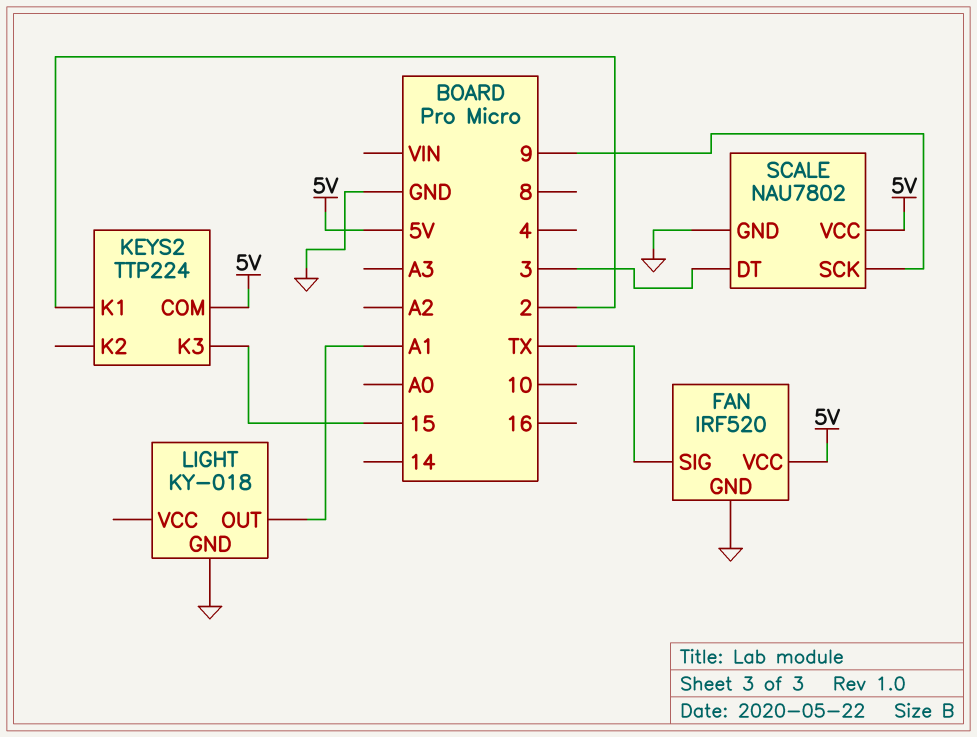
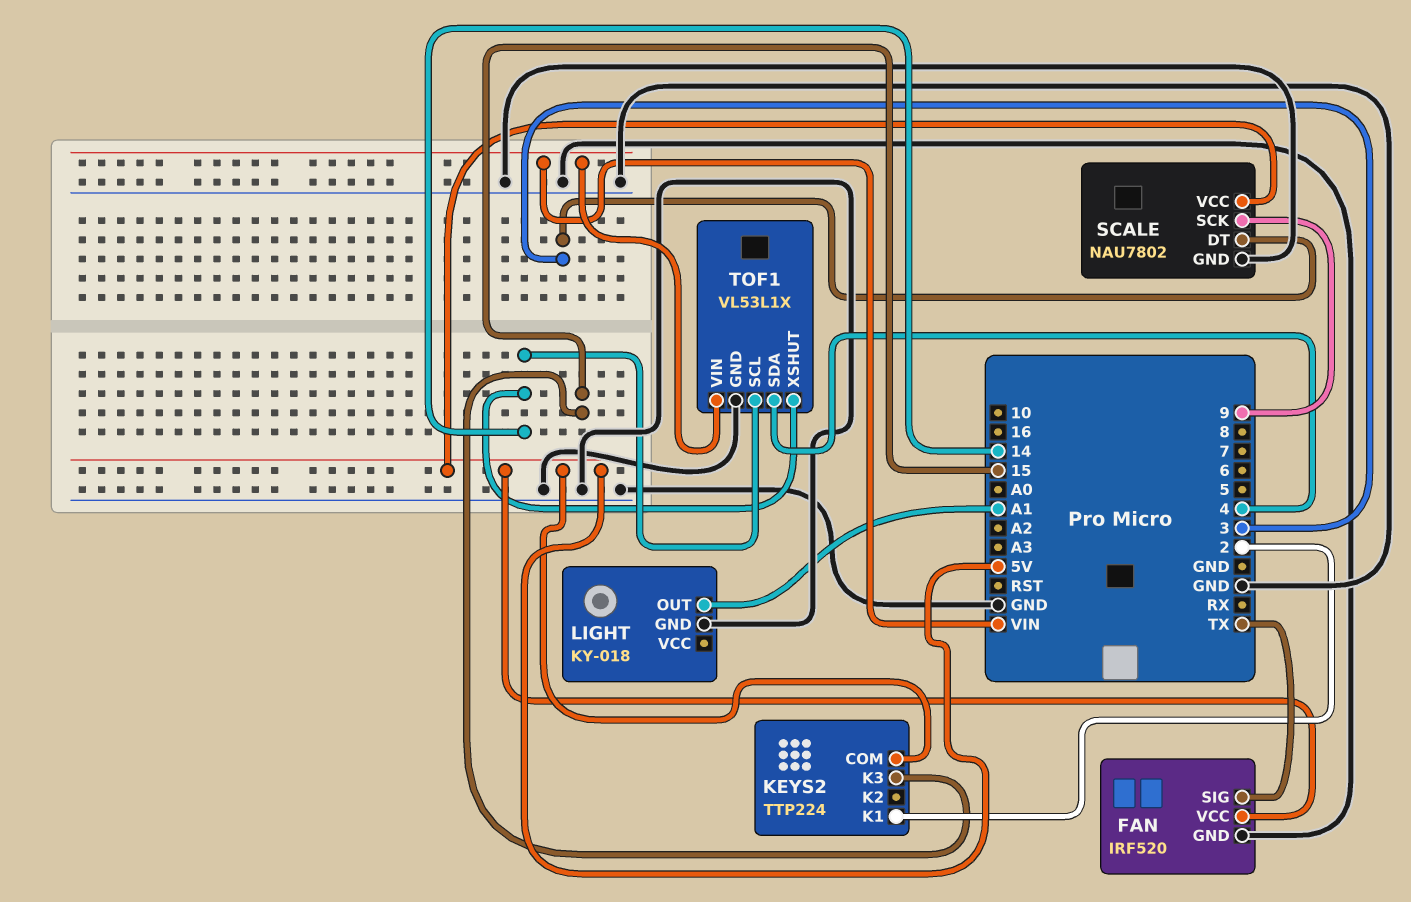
TOF1: none -> VL53L1X
TOF1 pin GND: none -> GND
TOF1 pin SCL: none -> 14
TOF1 pin SDA: none -> 4
TOF1 pin VIN: none -> VIN
TOF1 pin XSHUT: none -> 14

